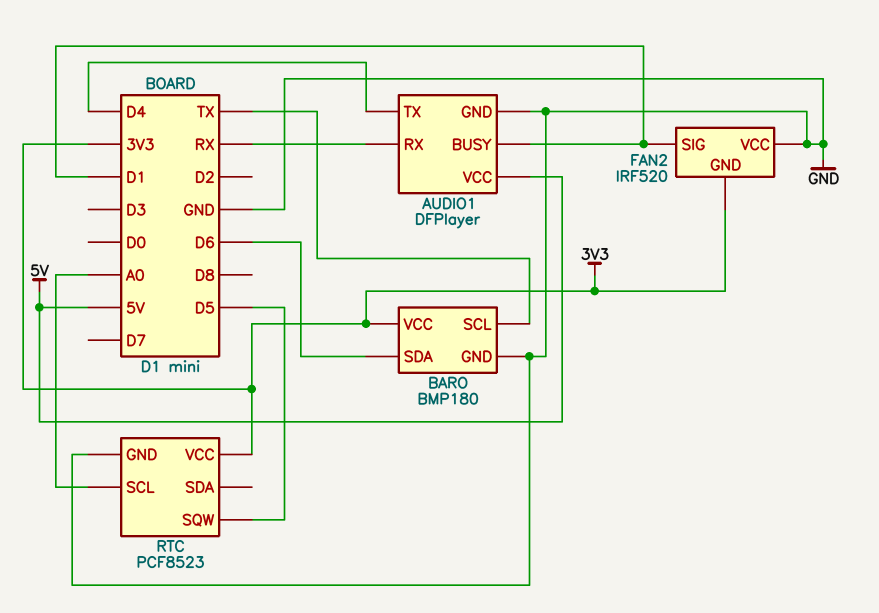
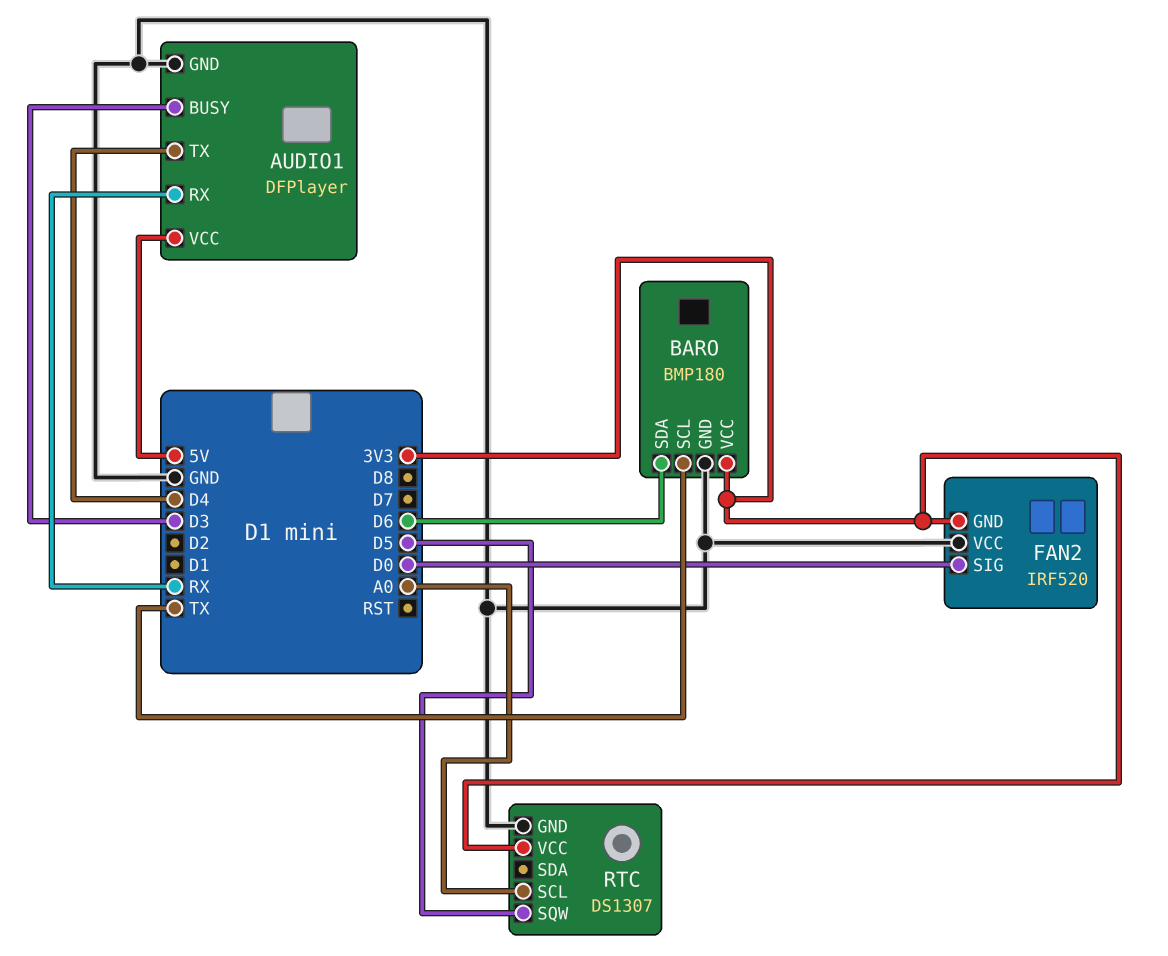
AUDIO1 pin BUSY: D1 -> D3
FAN2 pin SIG: D1 -> D0
RTC: PCF8523 -> DS1307

